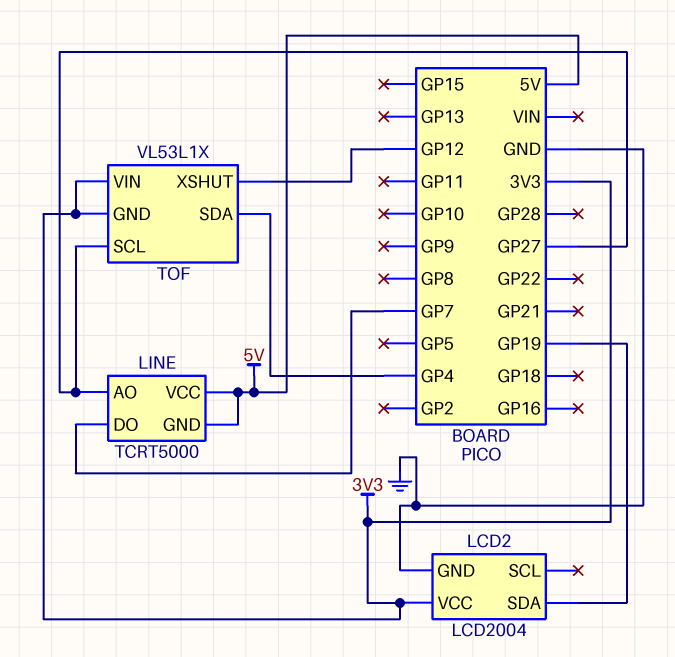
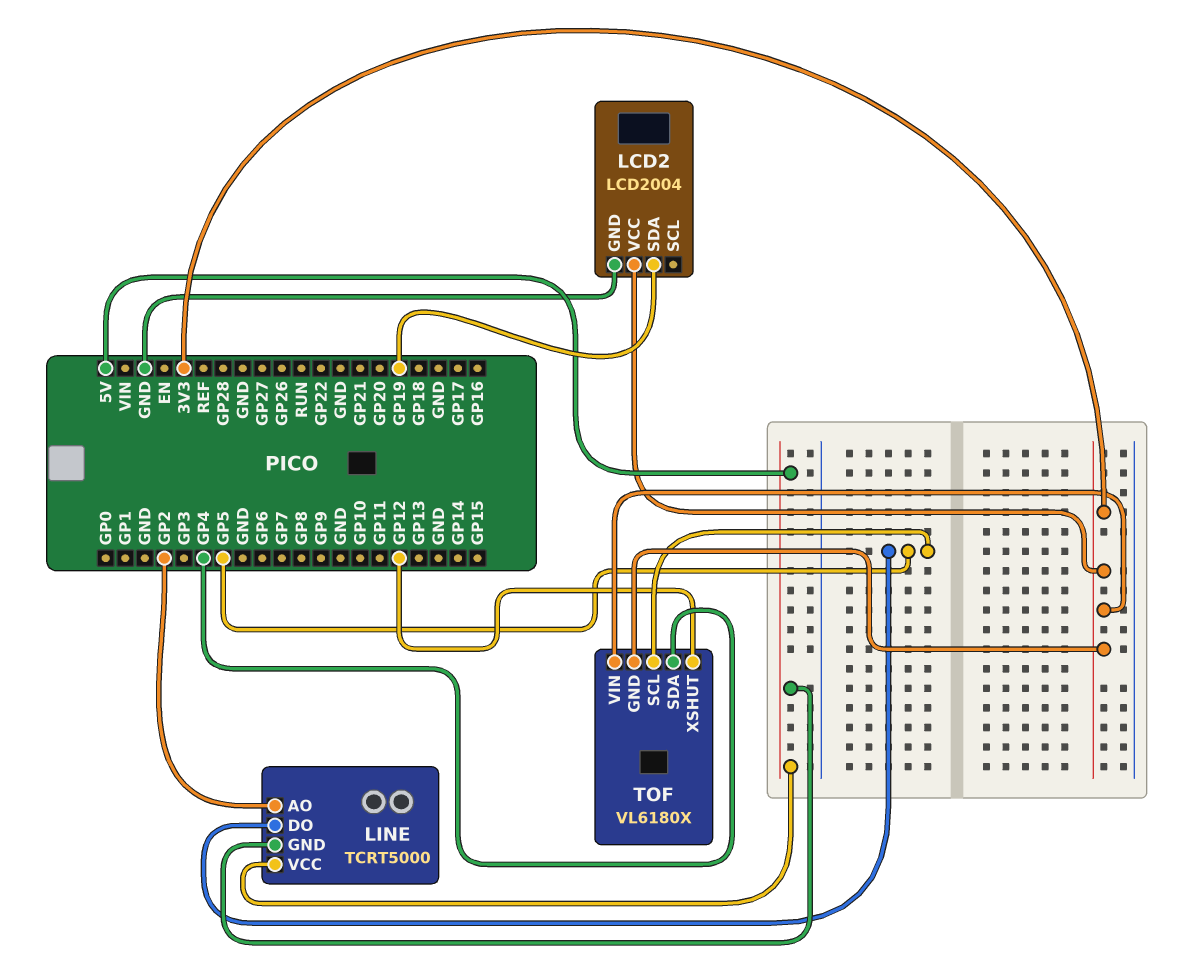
LINE pin AO: GP27 -> GP2
LINE pin DO: GP7 -> GP5
TOF: VL53L1X -> VL6180X
TOF pin SCL: GP27 -> GP5

